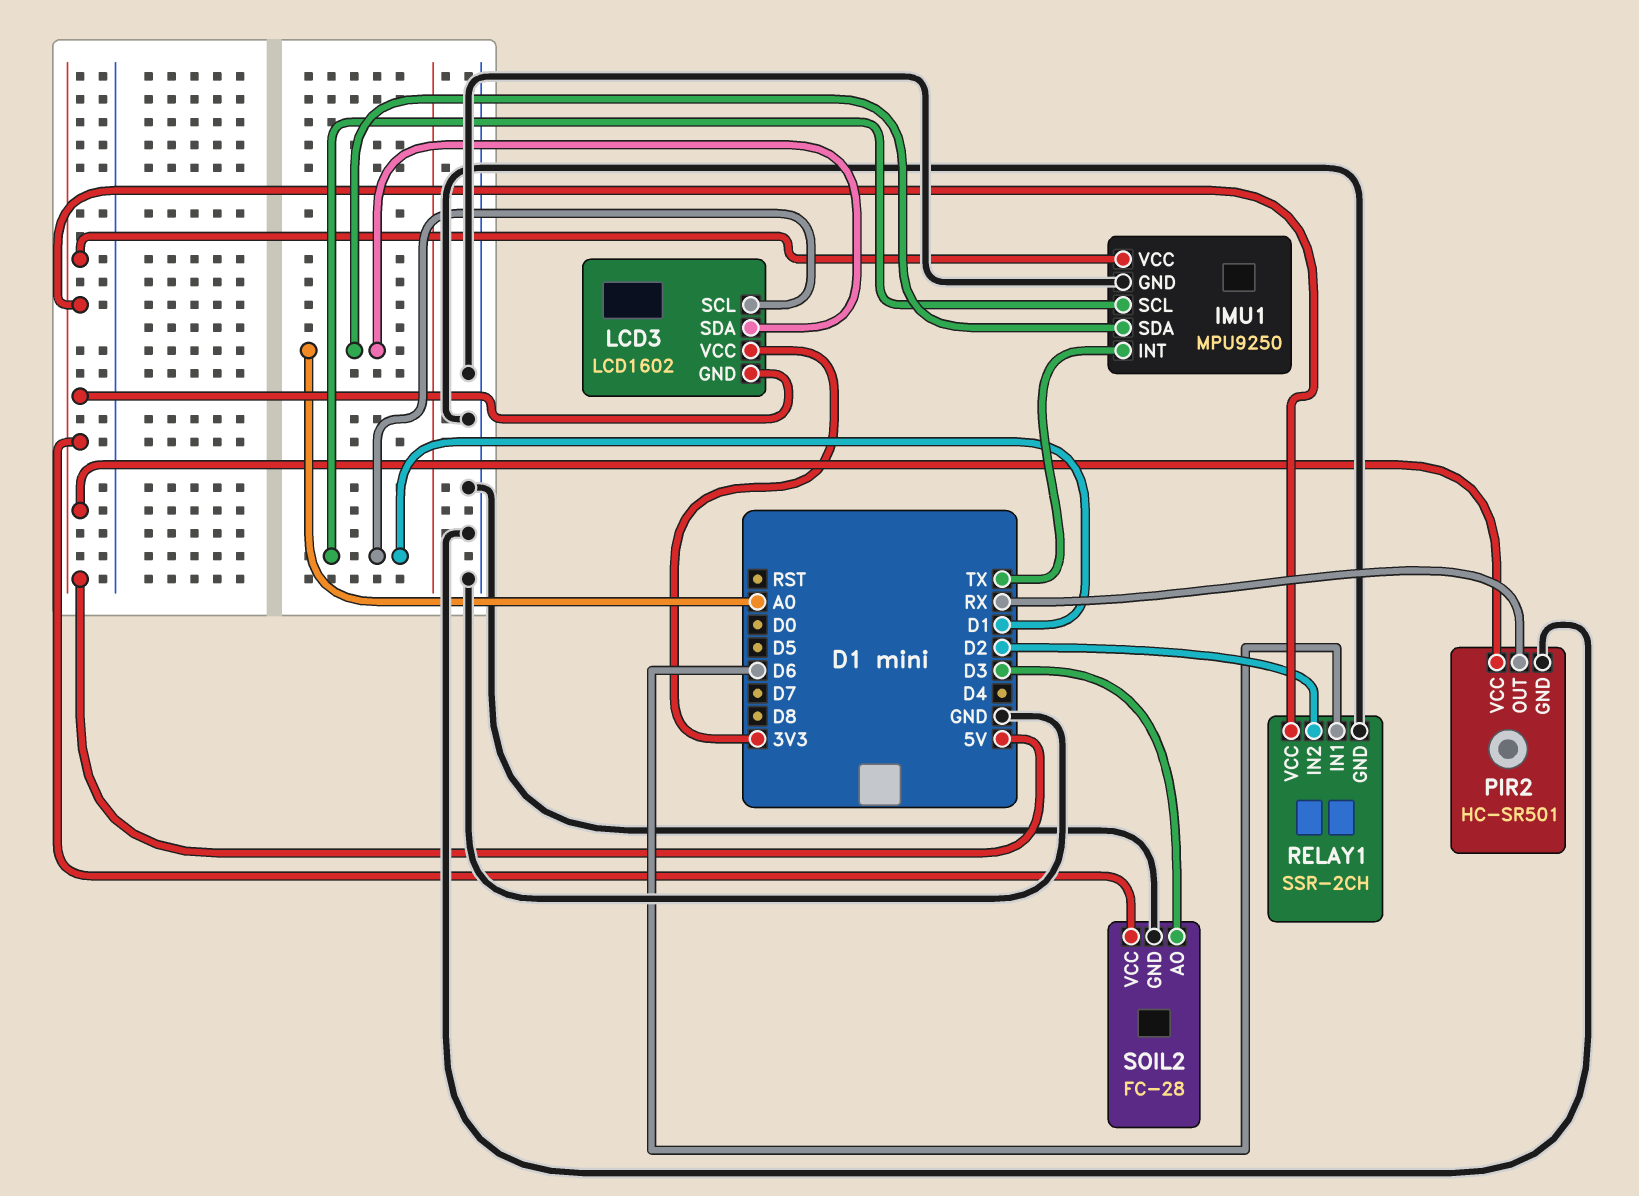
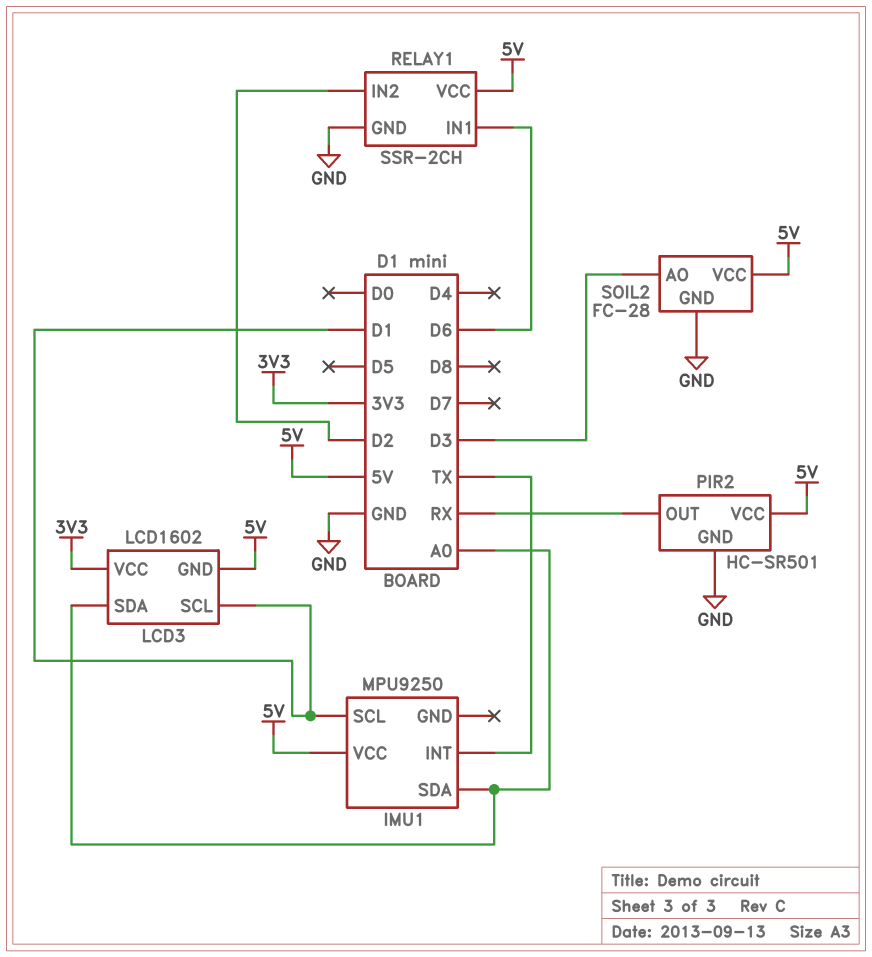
IMU1 pin GND: GND -> none

